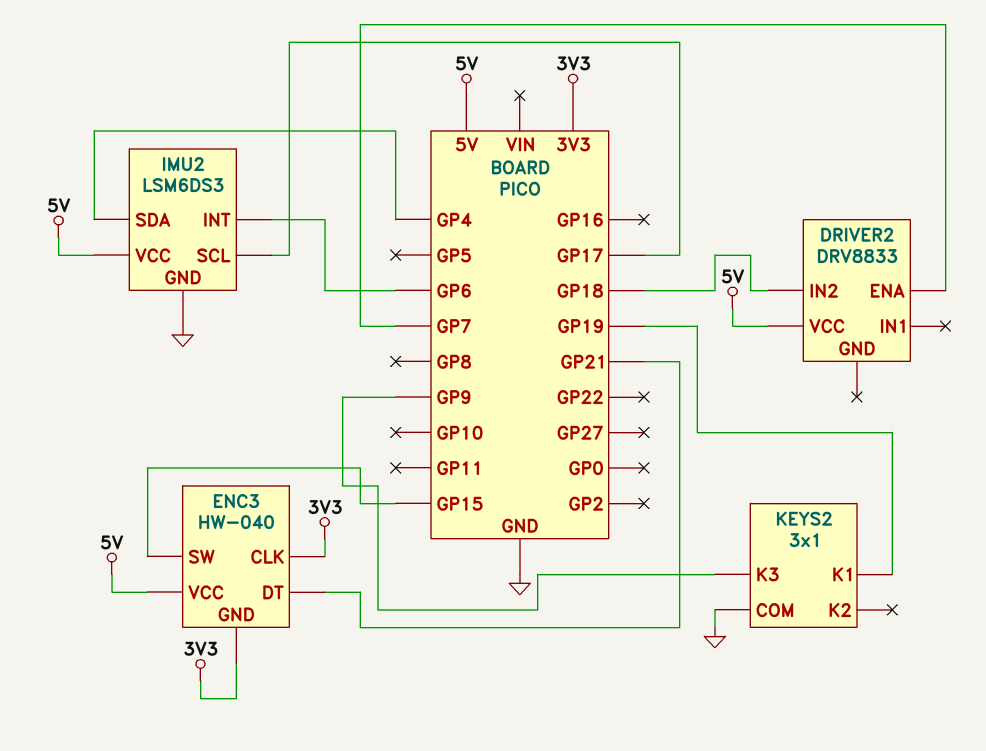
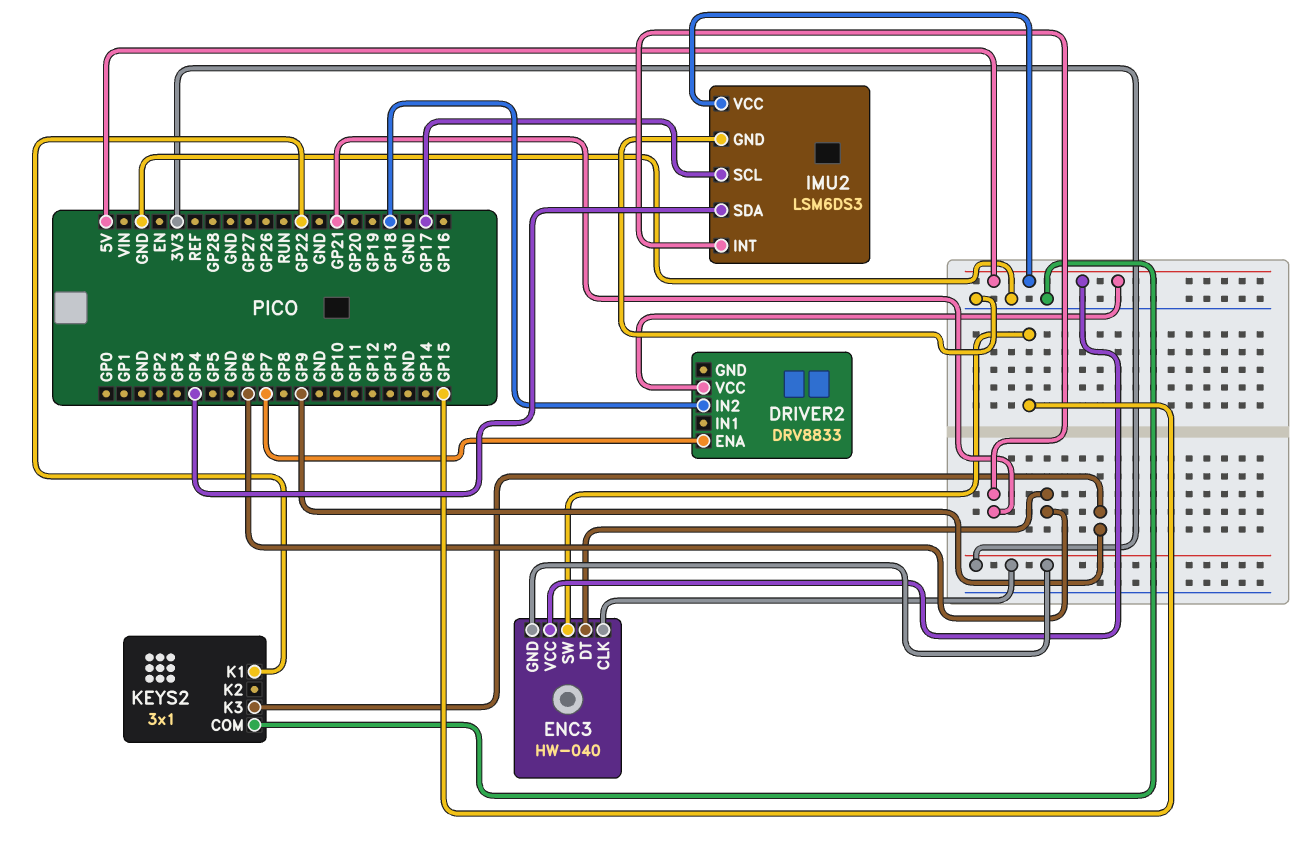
ENC3 pin DT: GP21 -> GP6
IMU2 pin INT: GP6 -> GP21
KEYS2 pin K1: GP19 -> GP22

